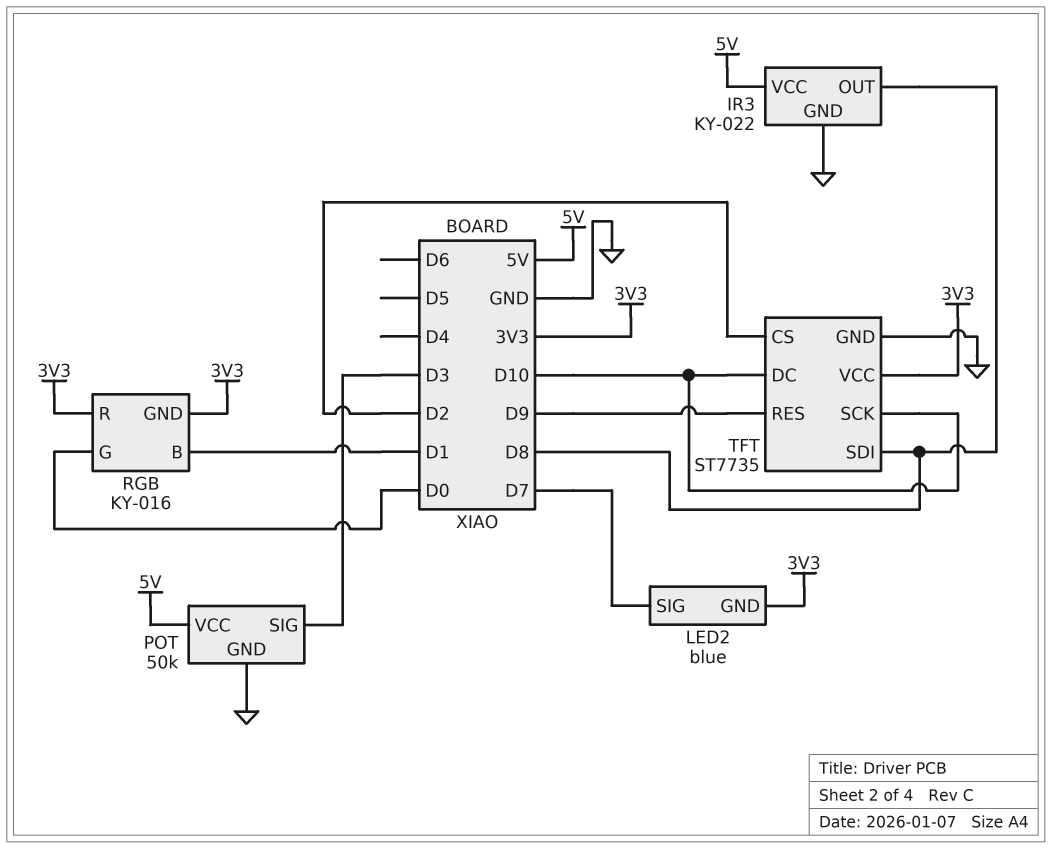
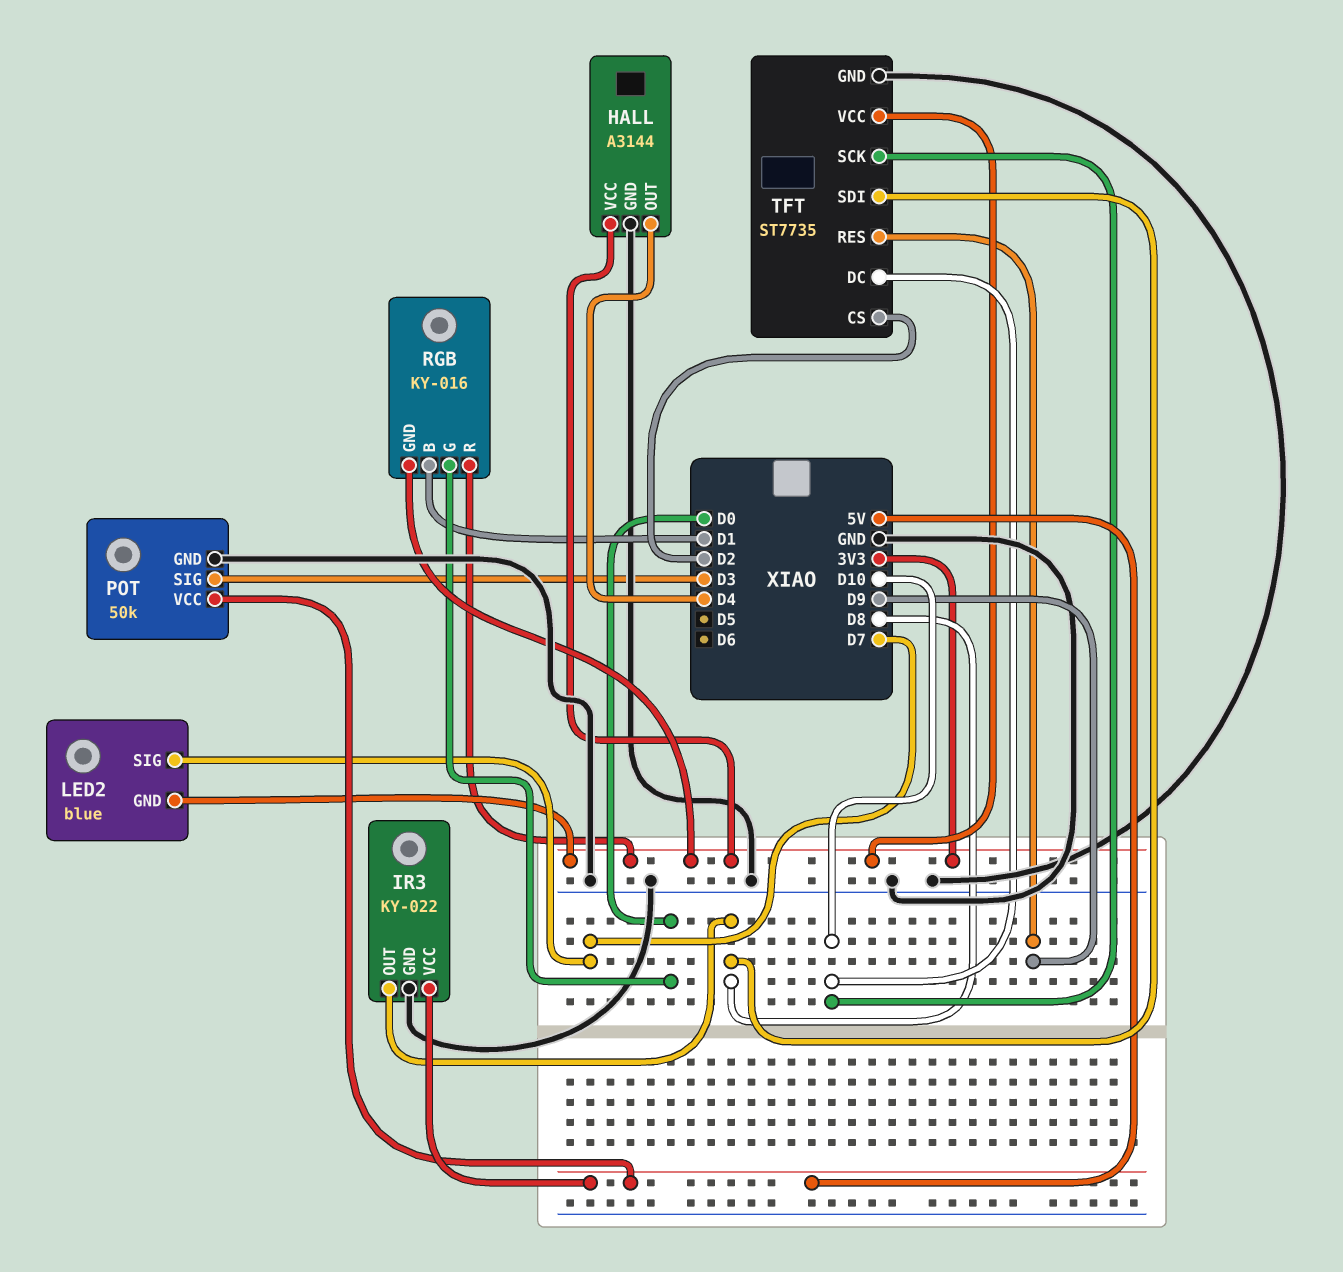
HALL: none -> A3144
HALL pin GND: none -> GND
HALL pin OUT: none -> D4
HALL pin VCC: none -> 3V3

